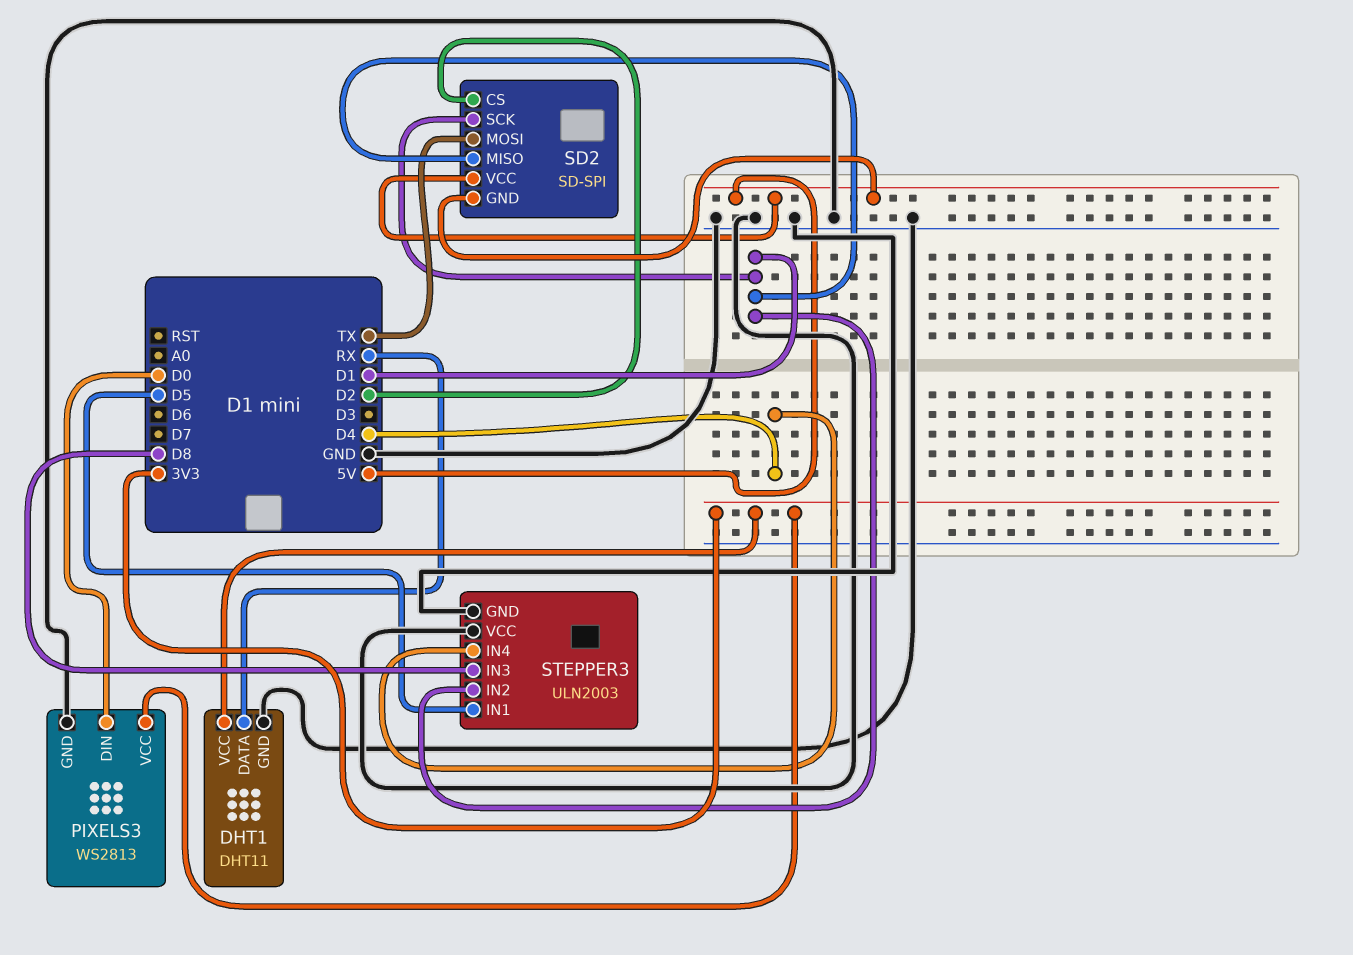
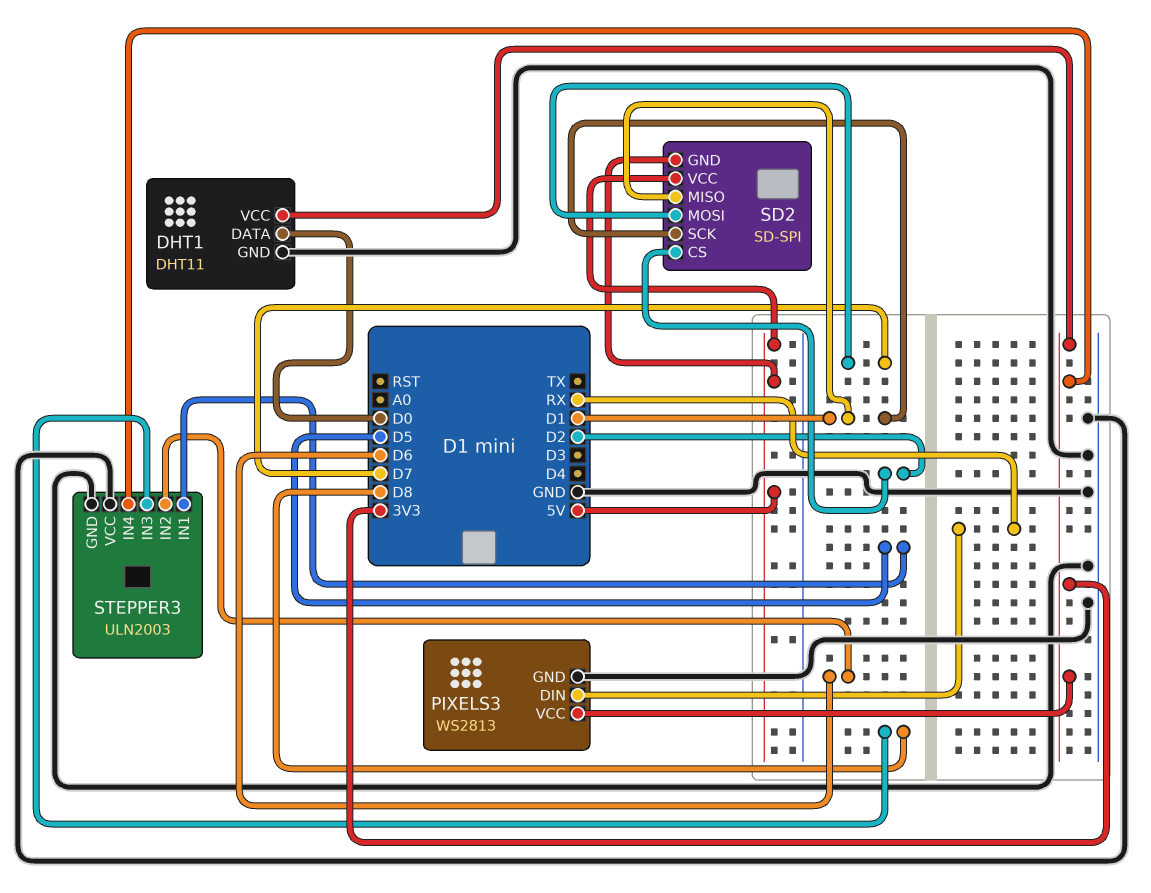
DHT1 pin DATA: RX -> D0
PIXELS3 pin DIN: D0 -> RX
SD2 pin MOSI: TX -> D7
STEPPER3 pin IN2: D1 -> D6
STEPPER3 pin IN4: D4 -> 3V3

